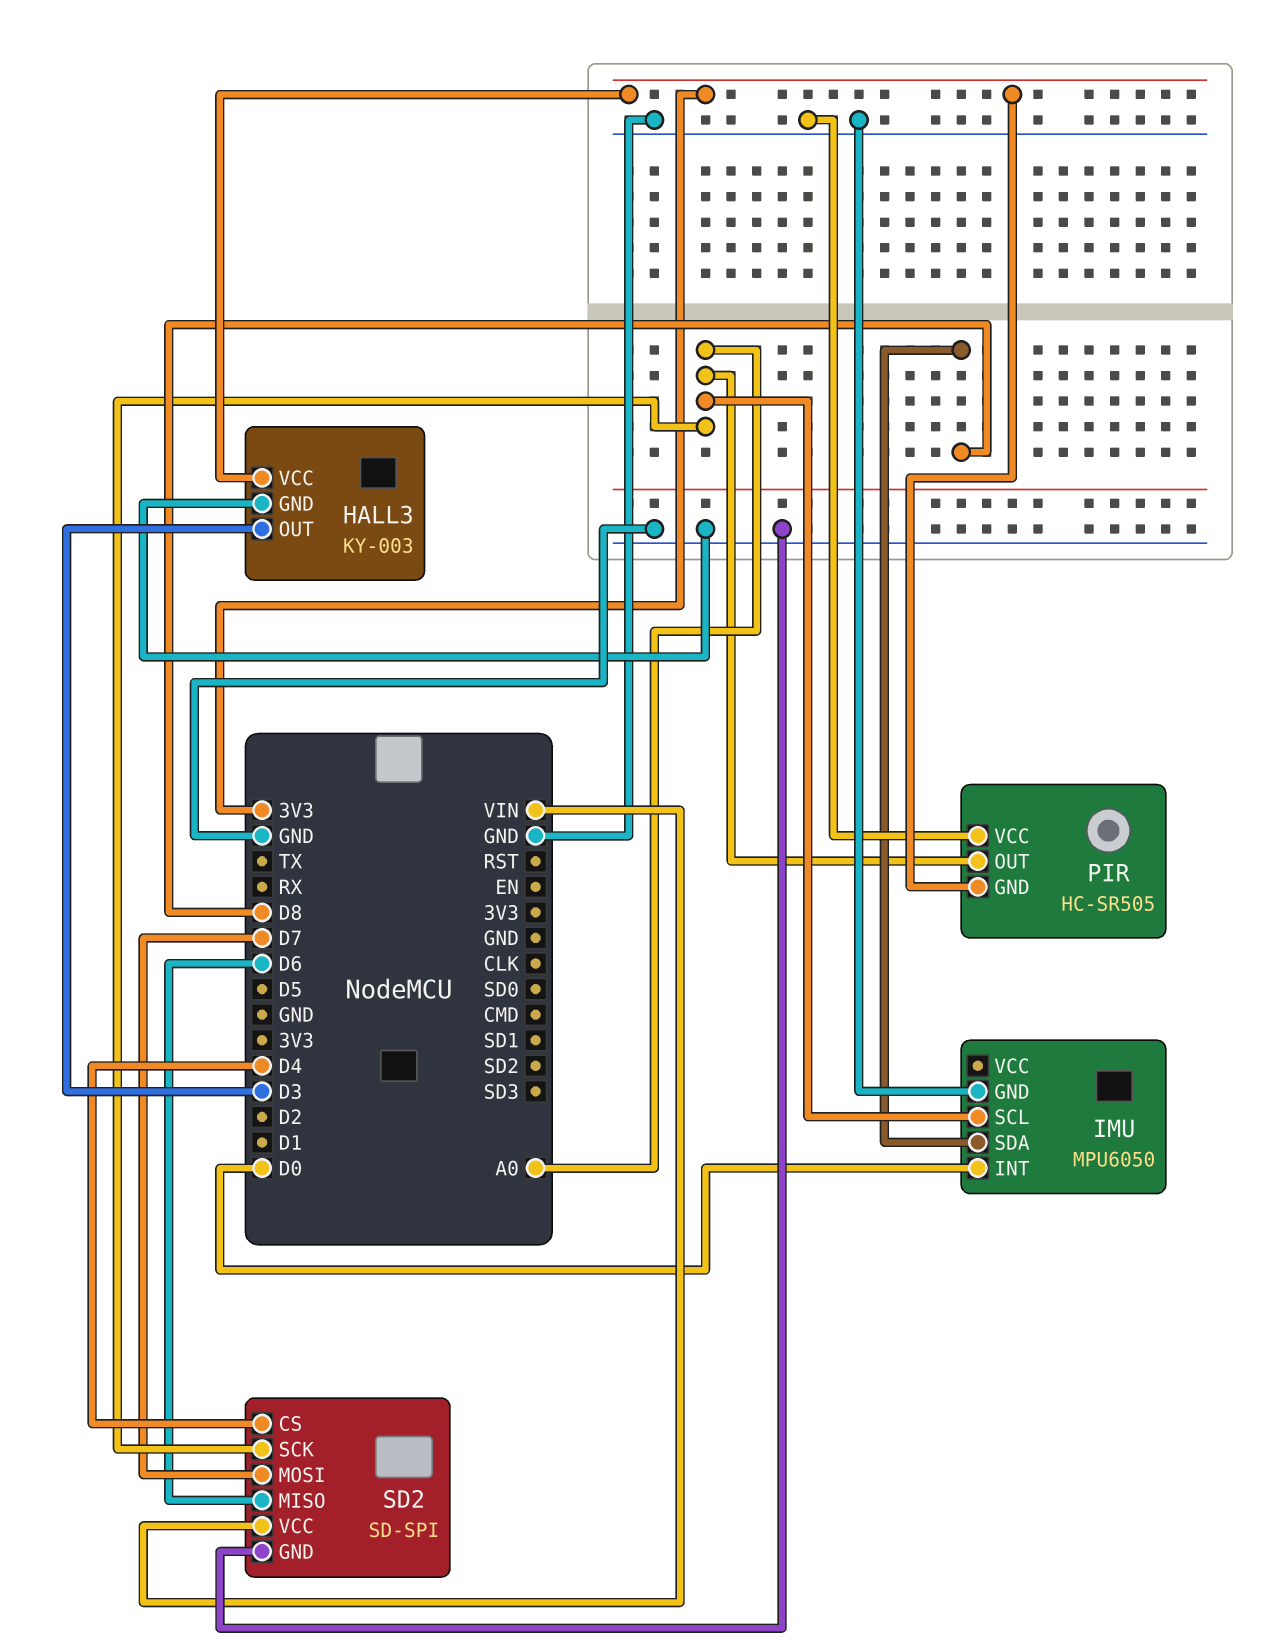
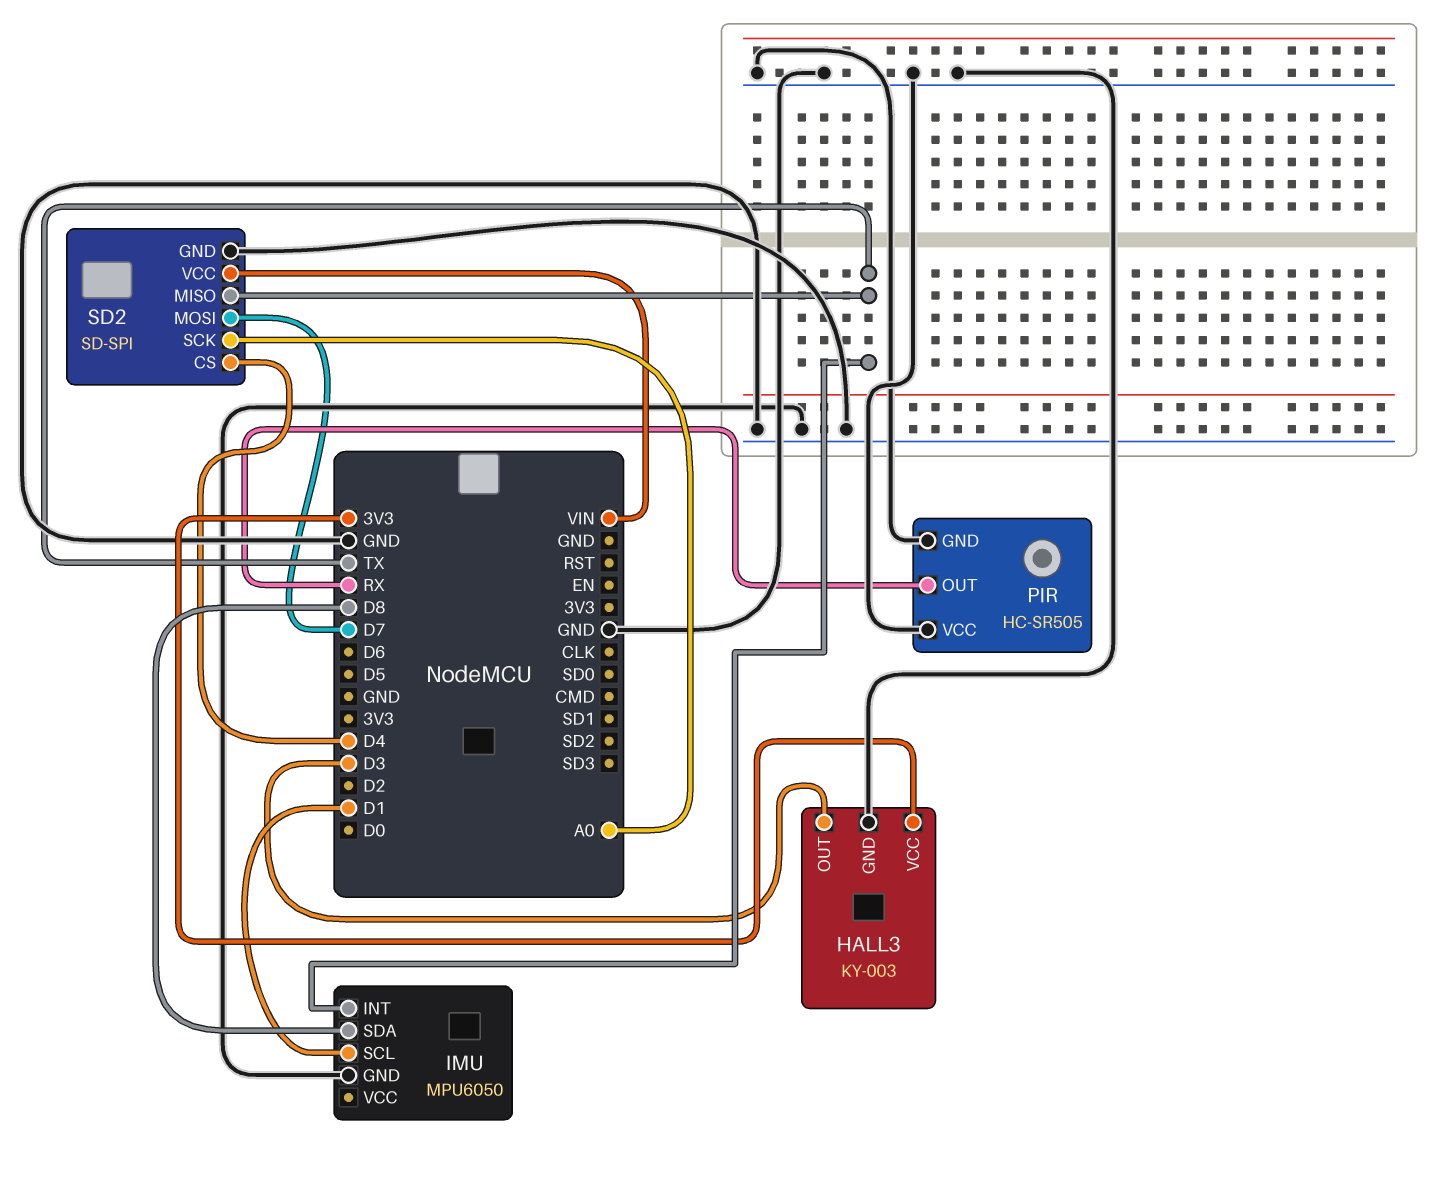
IMU pin INT: D0 -> TX
IMU pin SCL: A0 -> D1
PIR pin GND: 3V3 -> GND
PIR pin OUT: A0 -> RX
SD2 pin MISO: D6 -> TX

